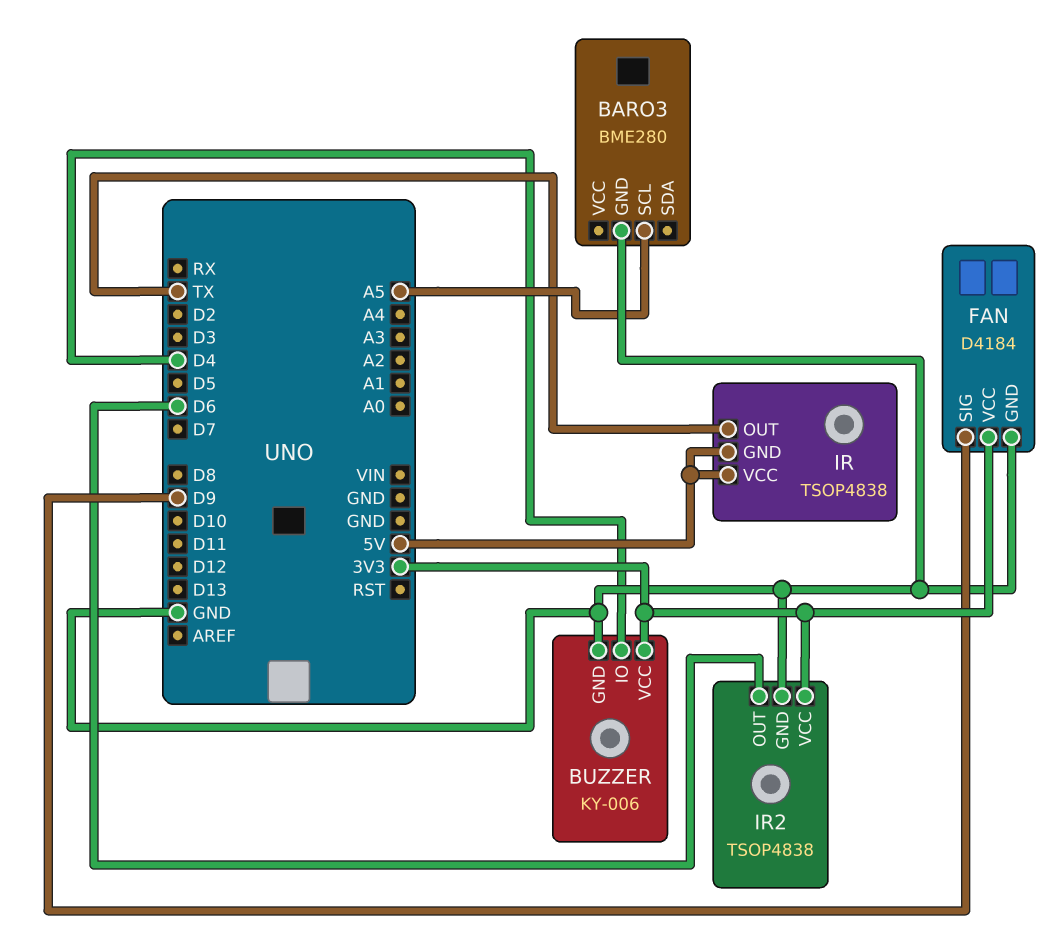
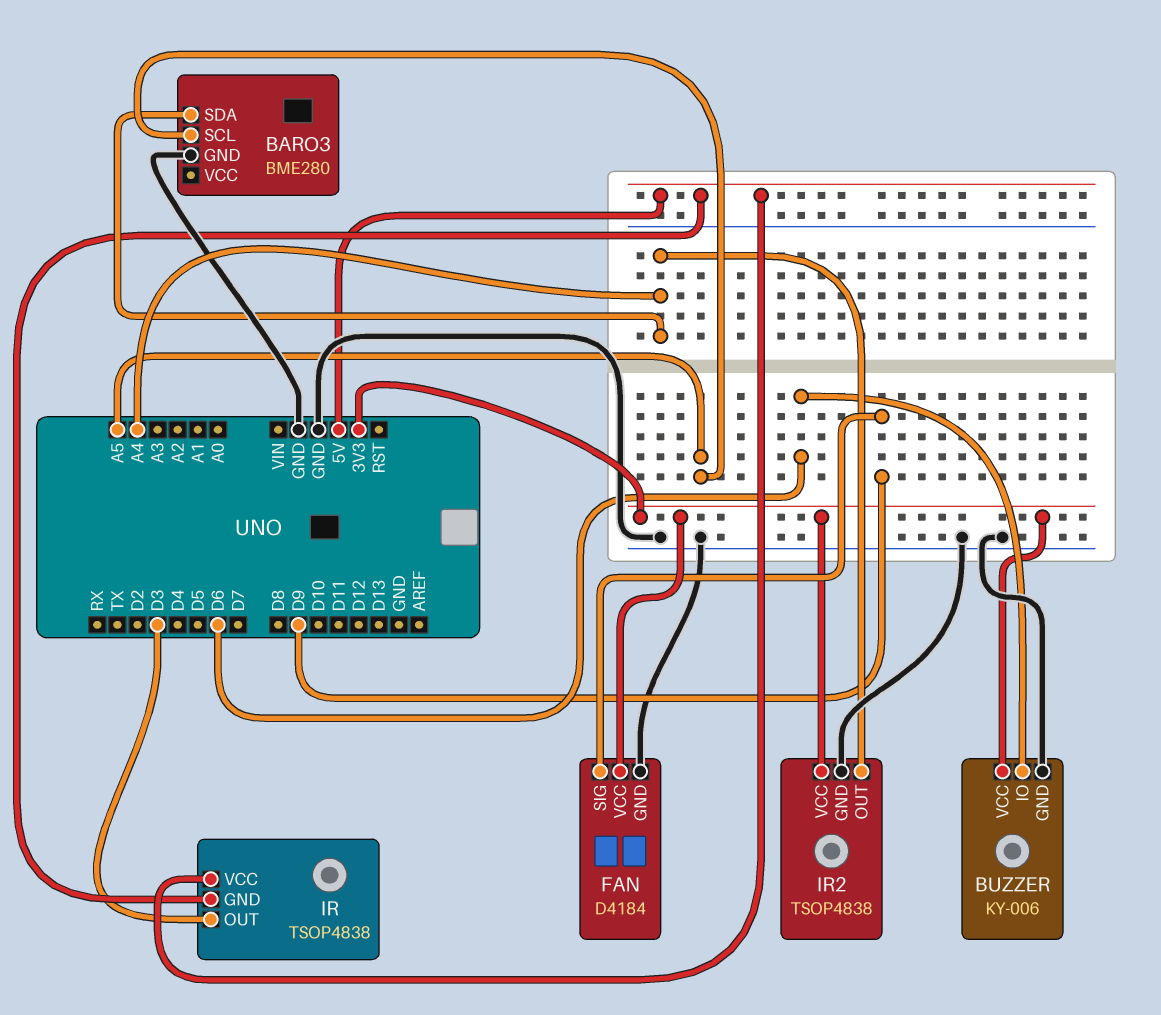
BARO3 pin SDA: none -> A4
BUZZER pin IO: D4 -> D6
IR pin OUT: TX -> D3
IR2 pin OUT: D6 -> A4

